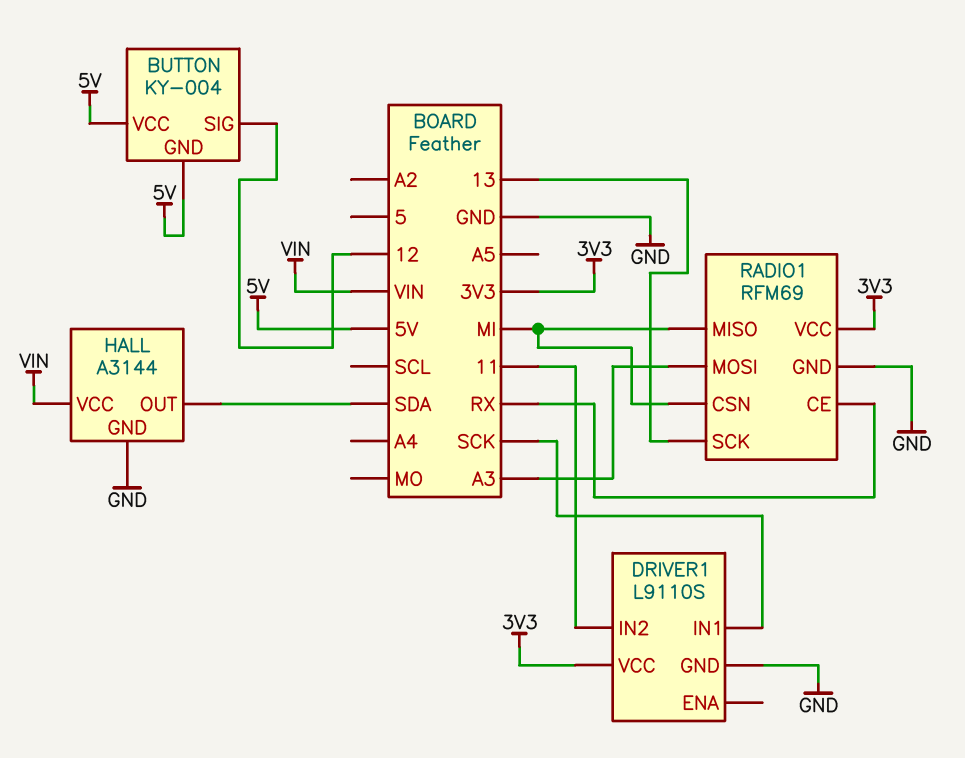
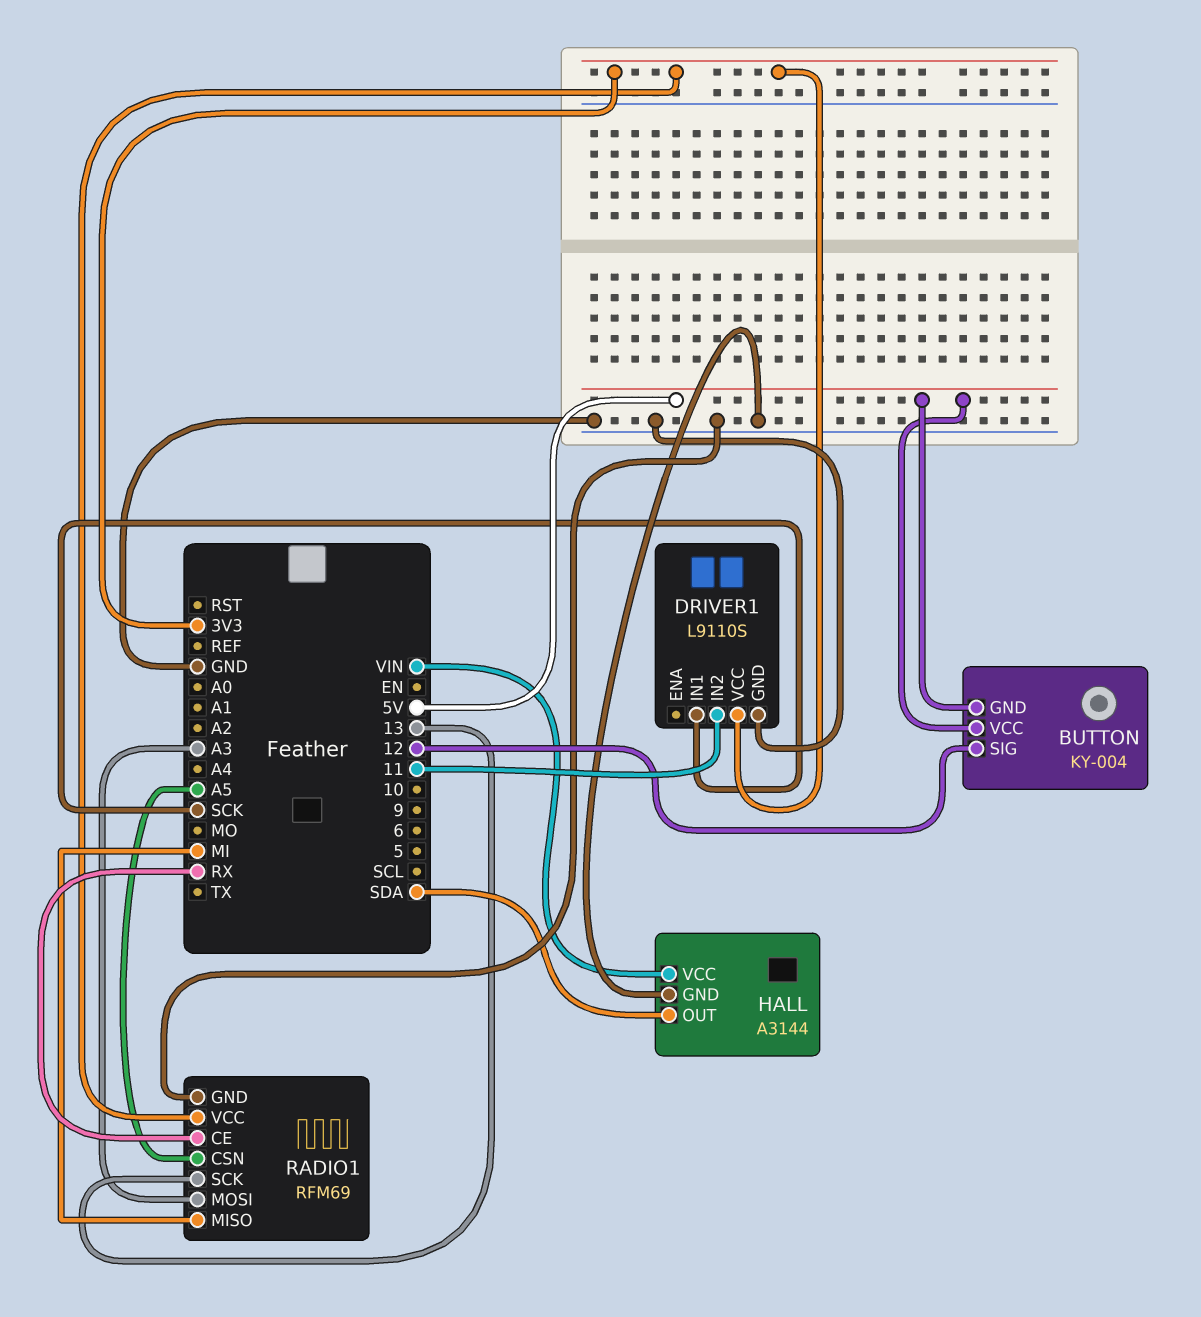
RADIO1 pin CSN: MI -> A5

